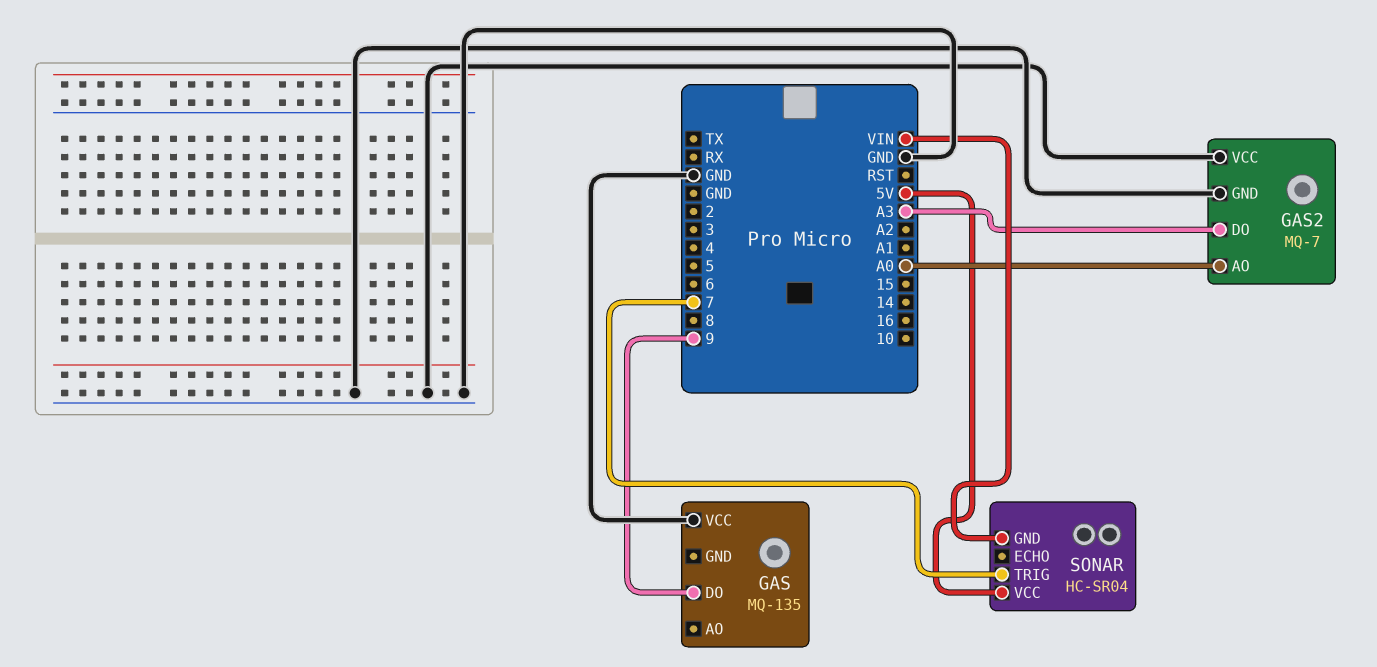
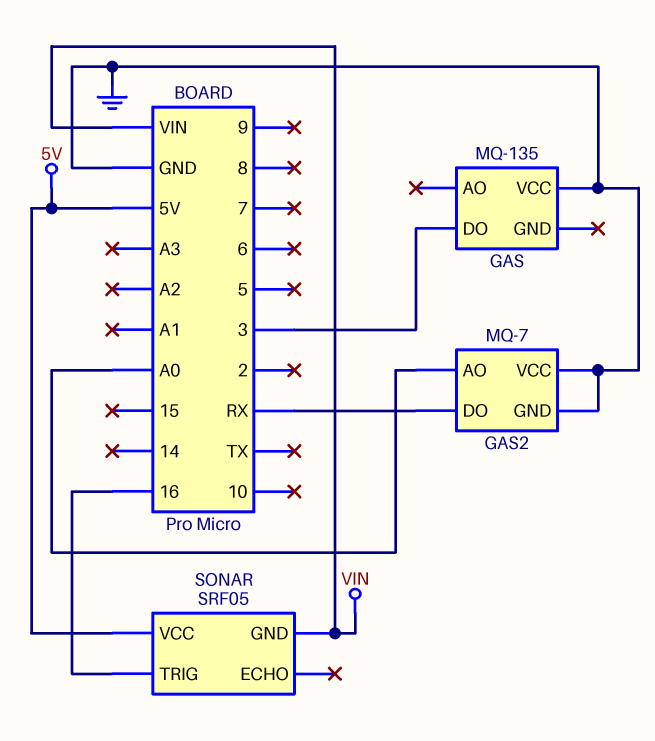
GAS pin DO: 9 -> 3
GAS2 pin DO: A3 -> RX
SONAR: HC-SR04 -> SRF05
SONAR pin TRIG: 7 -> 16

